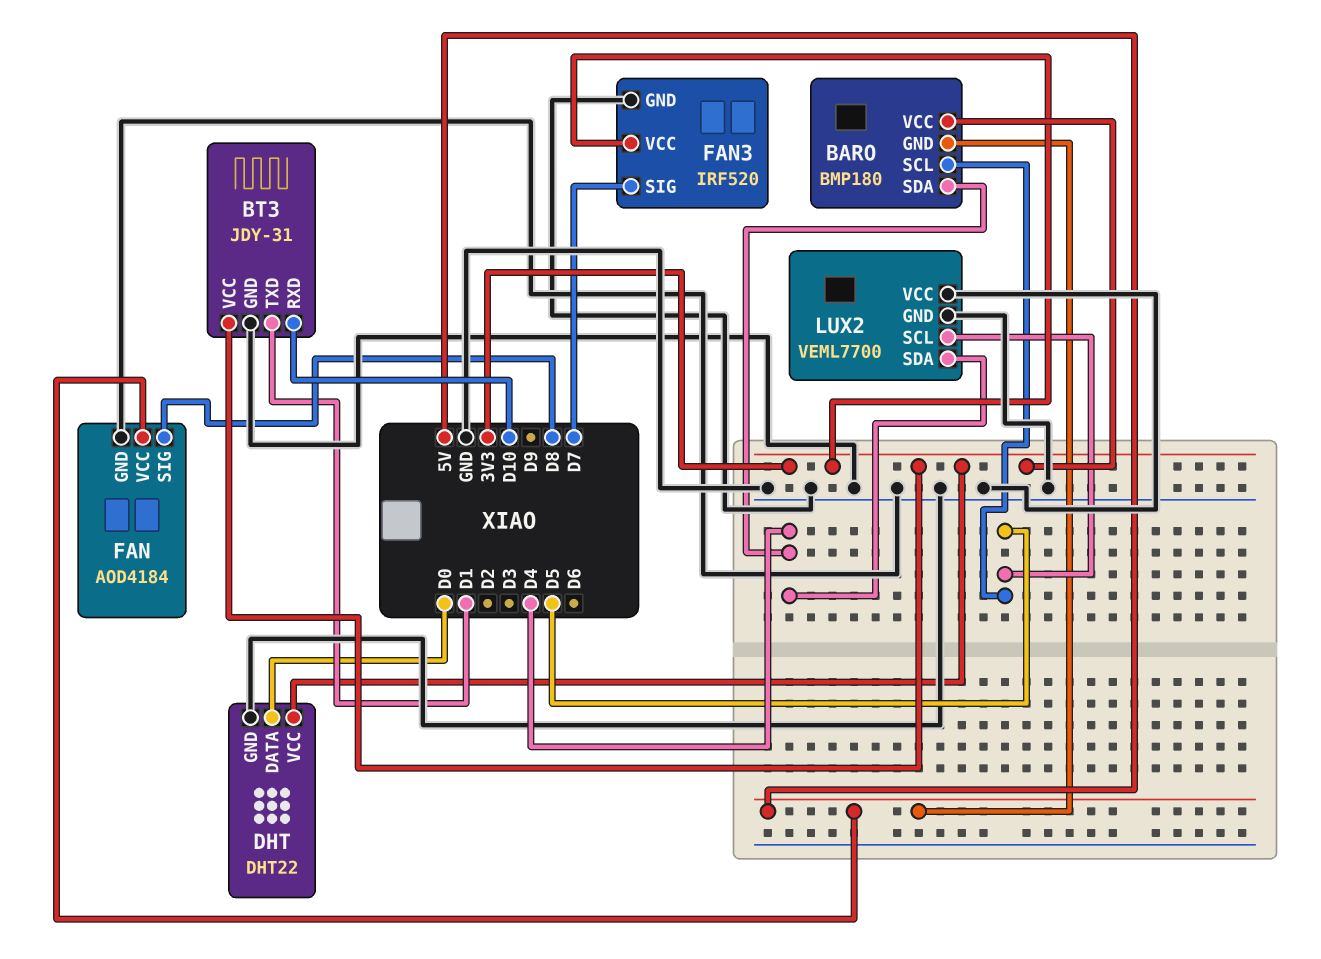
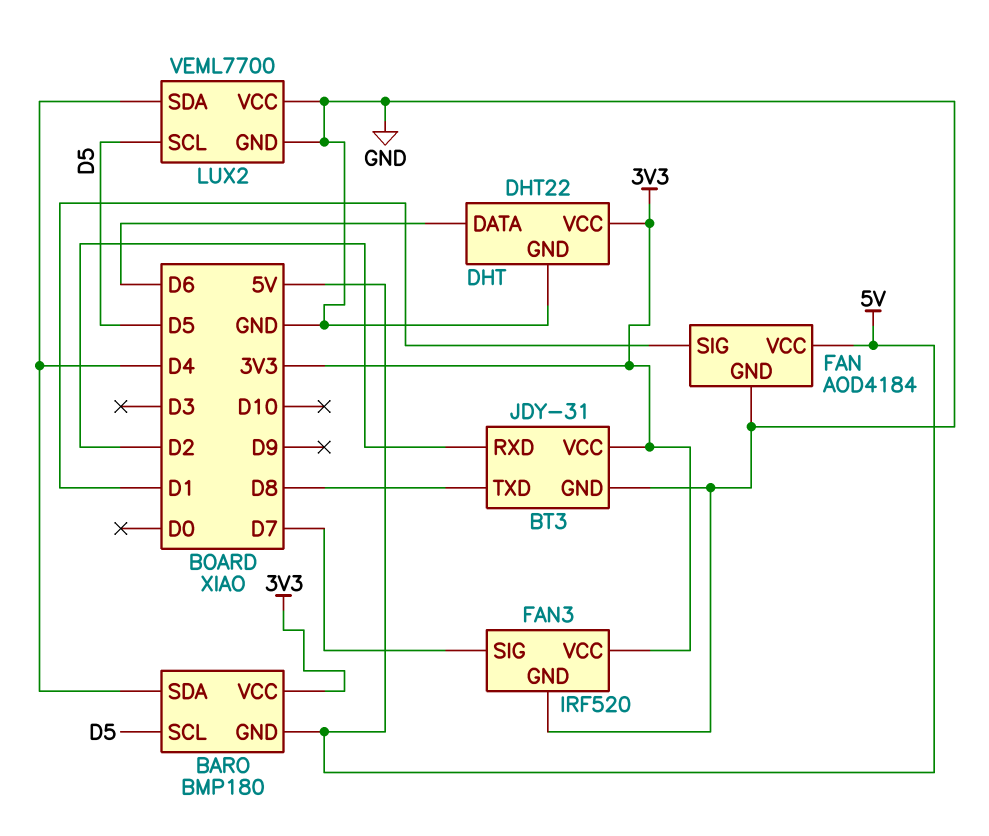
BT3 pin RXD: D10 -> D2
BT3 pin TXD: D1 -> D8
DHT pin DATA: D0 -> D6
FAN pin SIG: D8 -> D1

